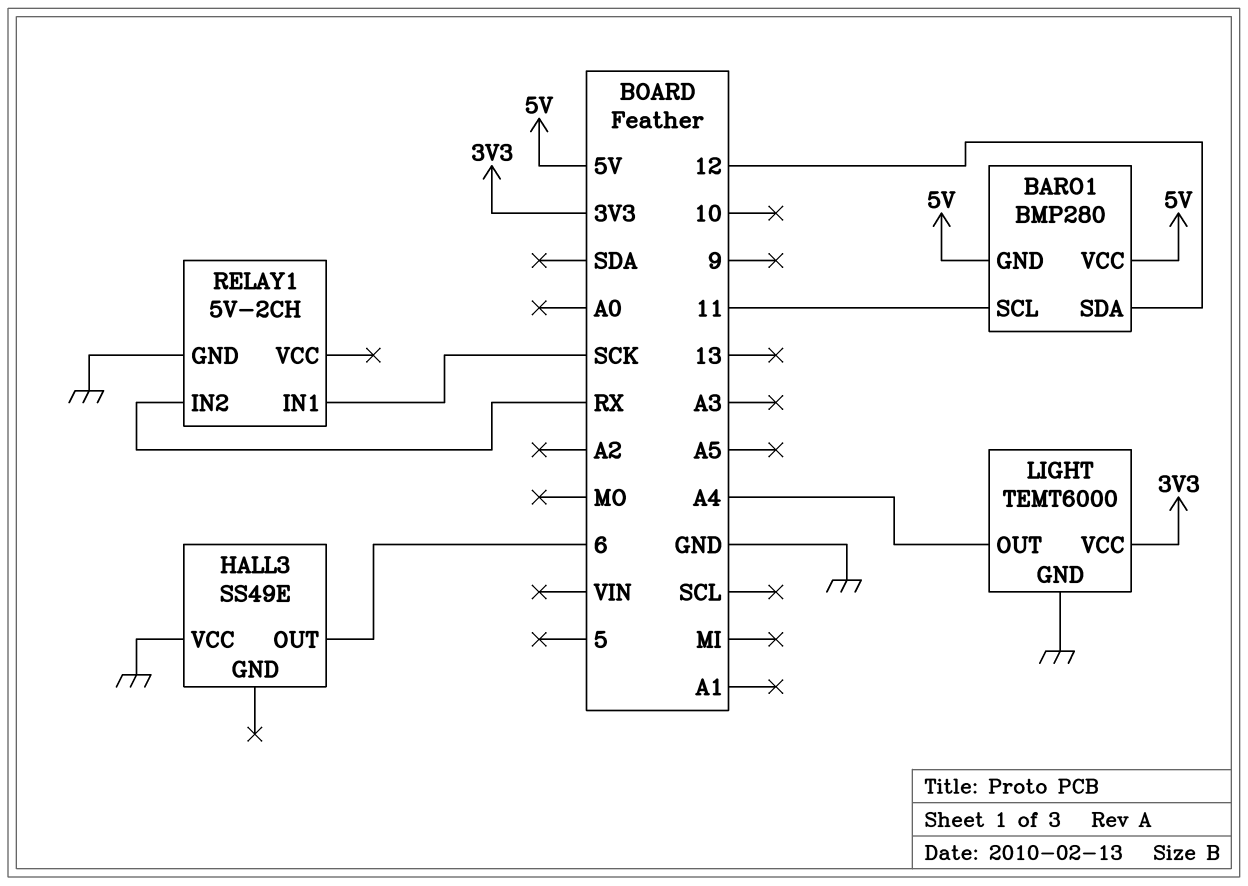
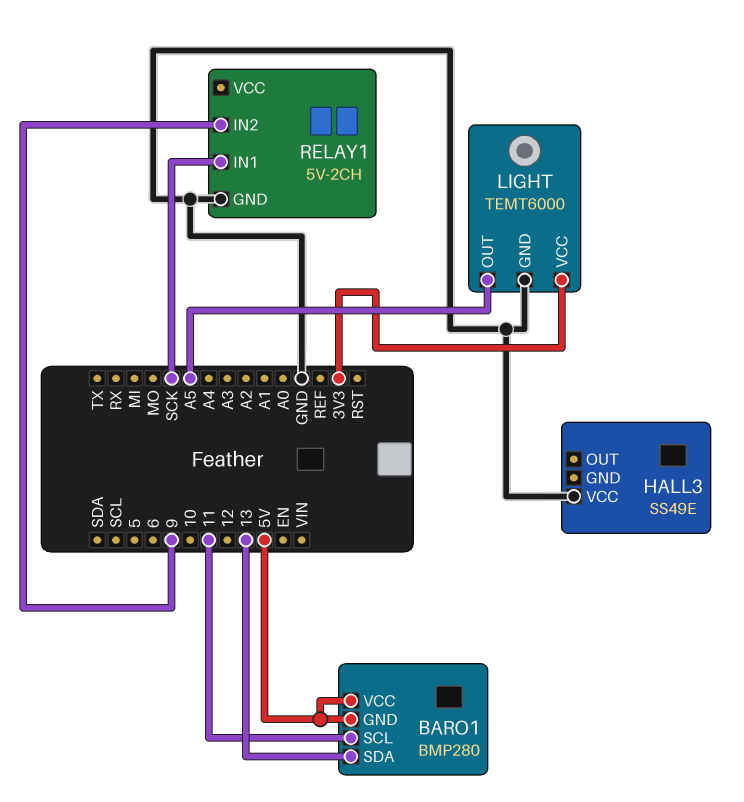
BARO1 pin SDA: 12 -> 13
HALL3 pin OUT: 6 -> none
LIGHT pin OUT: A4 -> A5
RELAY1 pin IN2: RX -> 9

